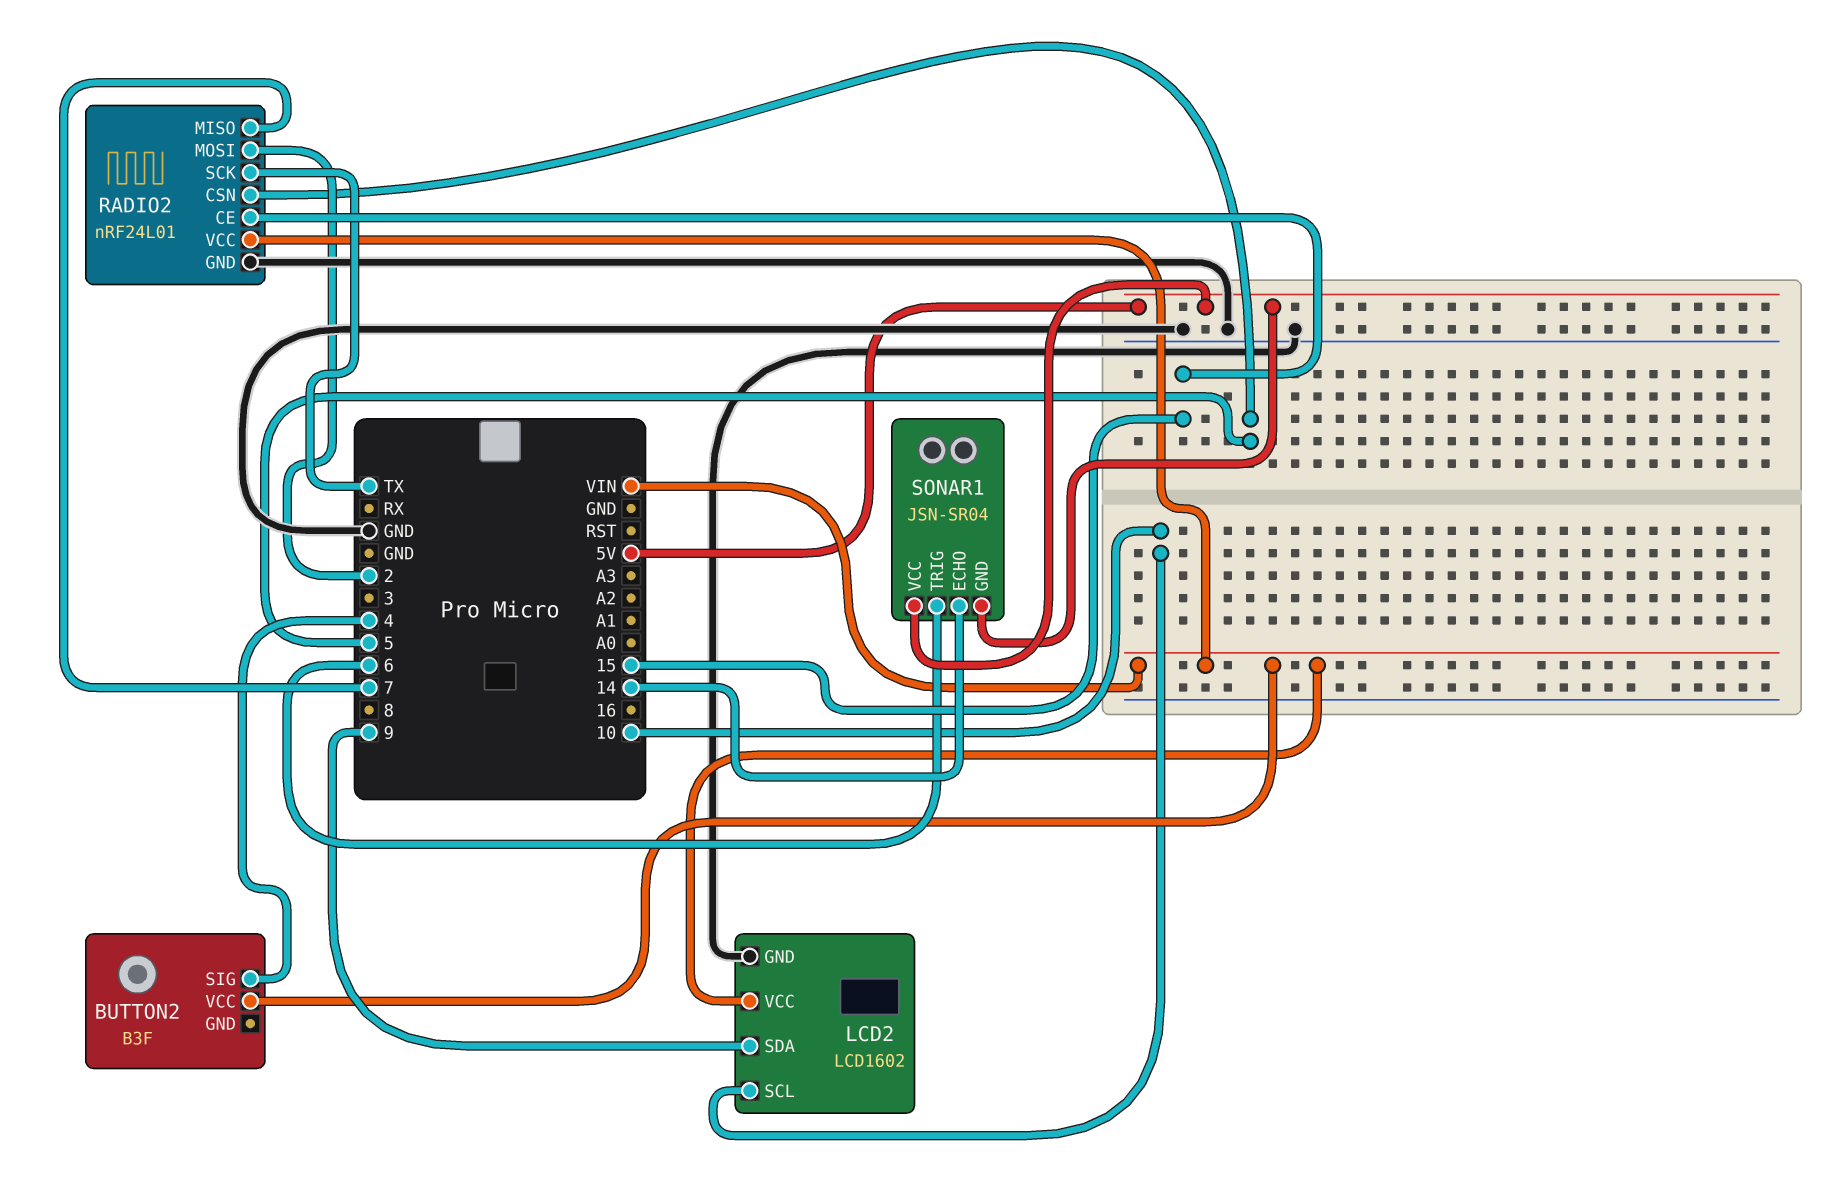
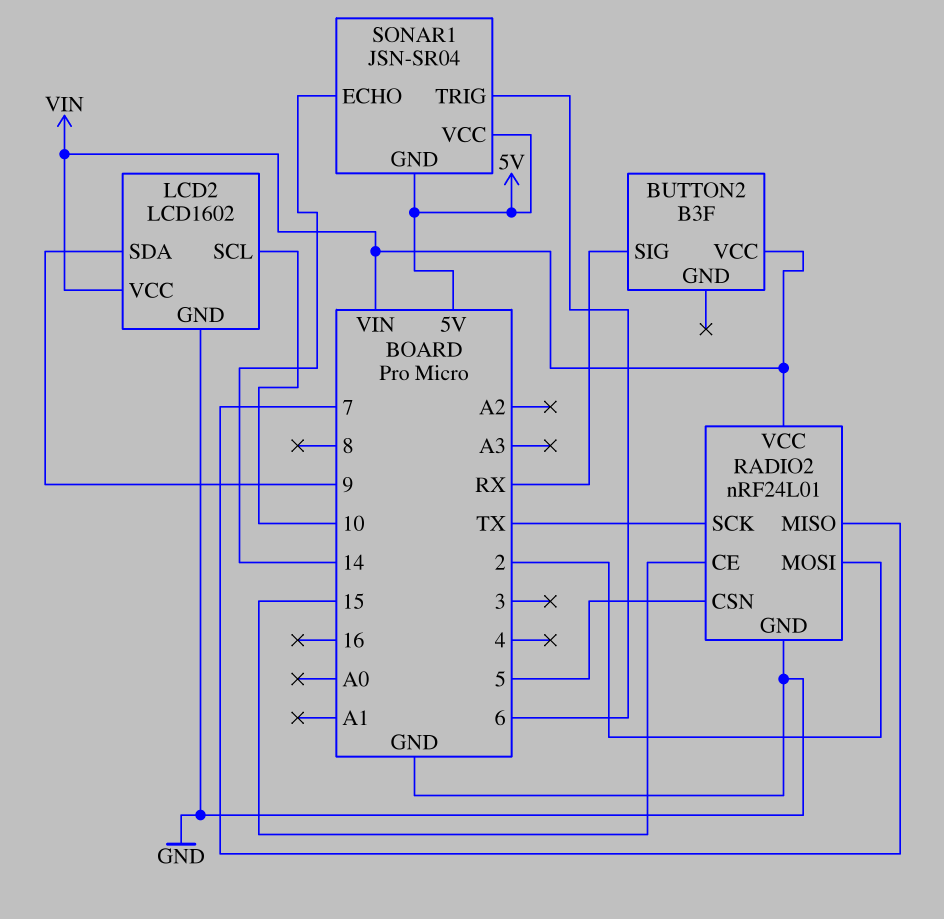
BUTTON2 pin SIG: 4 -> RX

